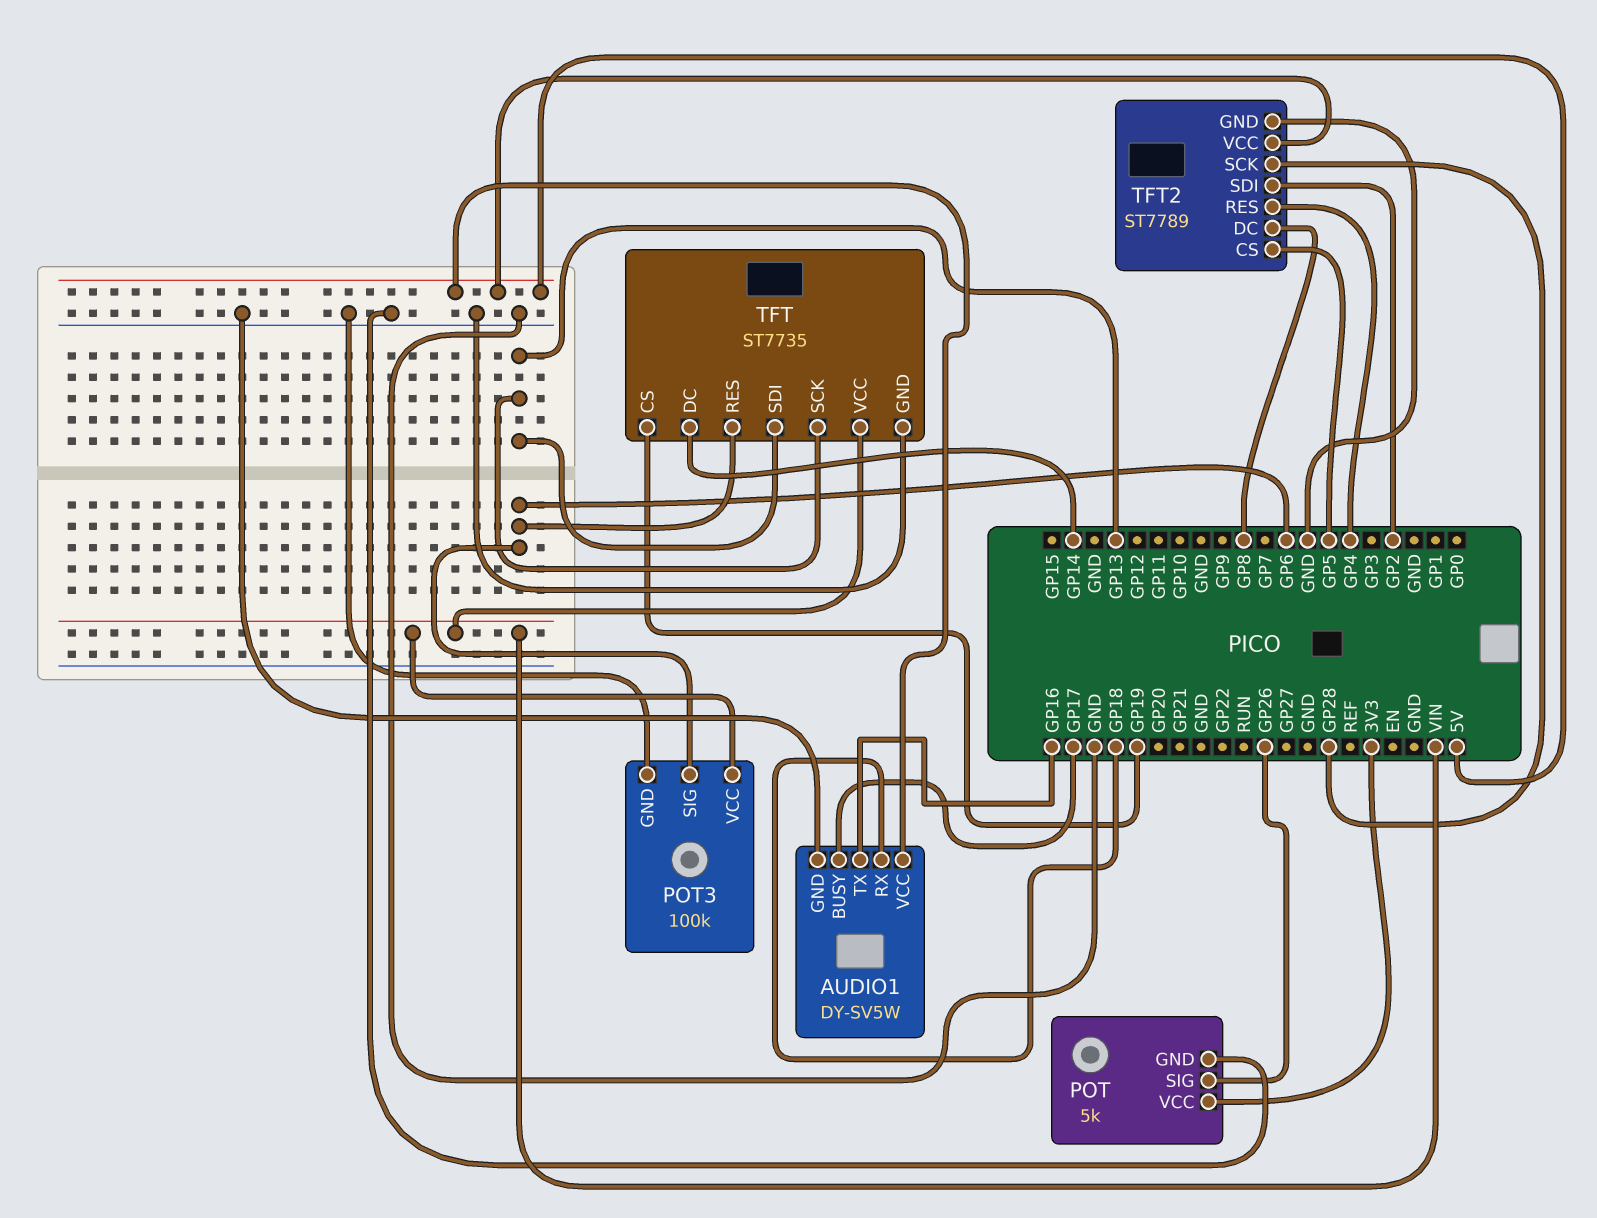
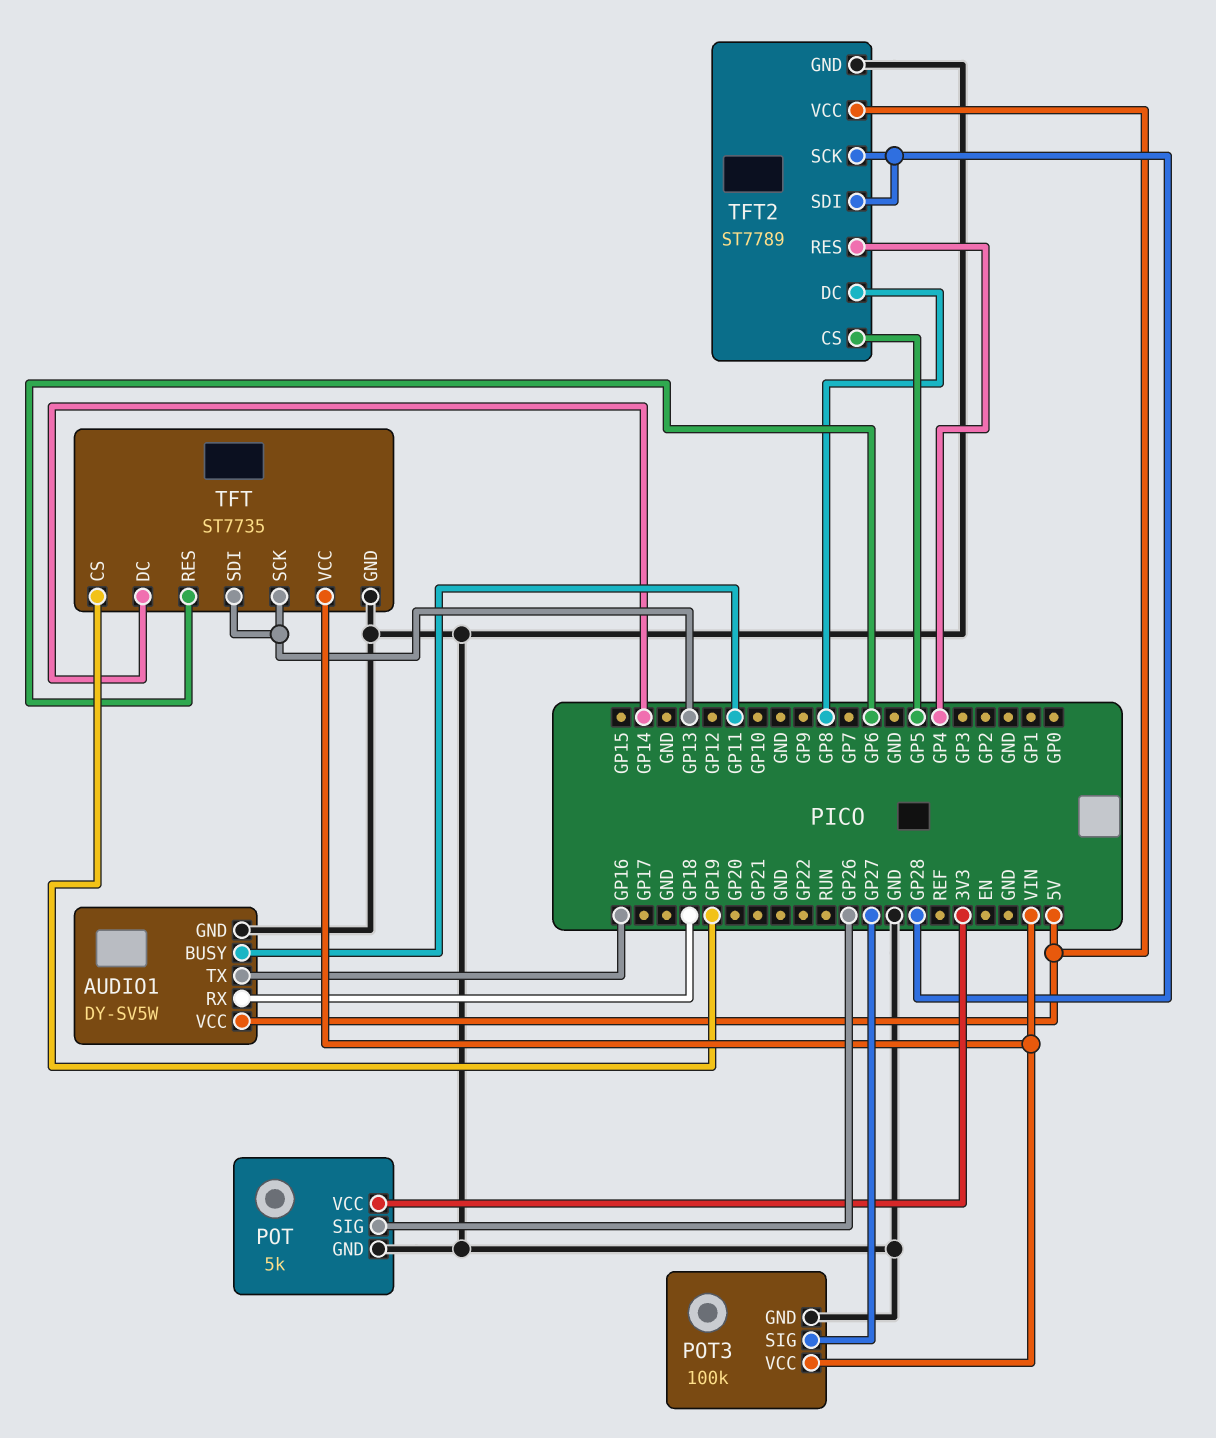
AUDIO1 pin BUSY: GP17 -> GP11
POT3 pin SIG: GP6 -> GP27
TFT2 pin SDI: GP2 -> GP28

